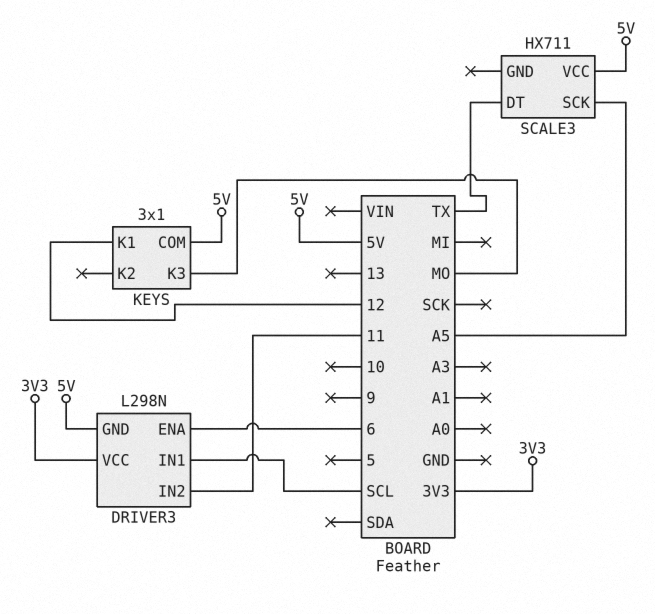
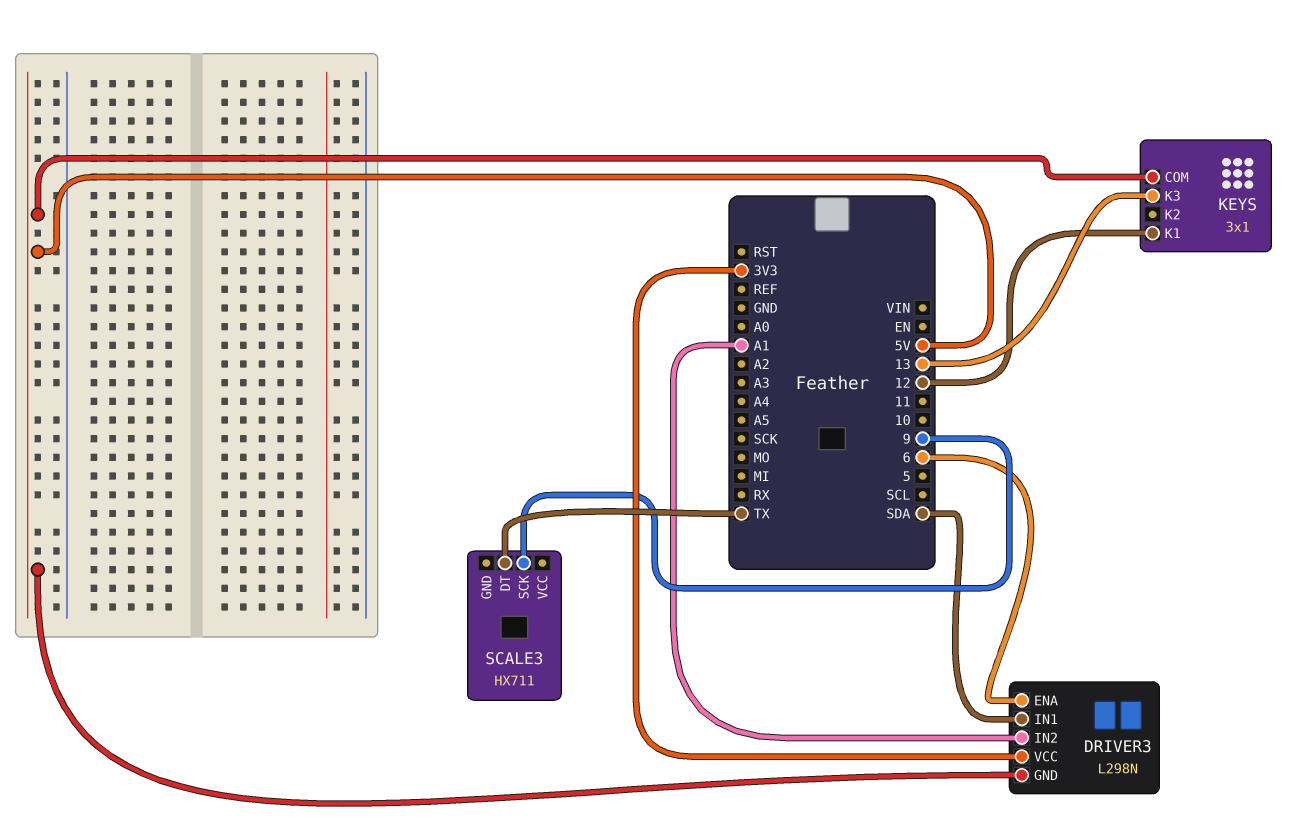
DRIVER3 pin IN1: SCL -> SDA
DRIVER3 pin IN2: 11 -> A1
KEYS pin K3: MO -> 13
SCALE3 pin SCK: A5 -> 9
SCALE3 pin VCC: 5V -> none

